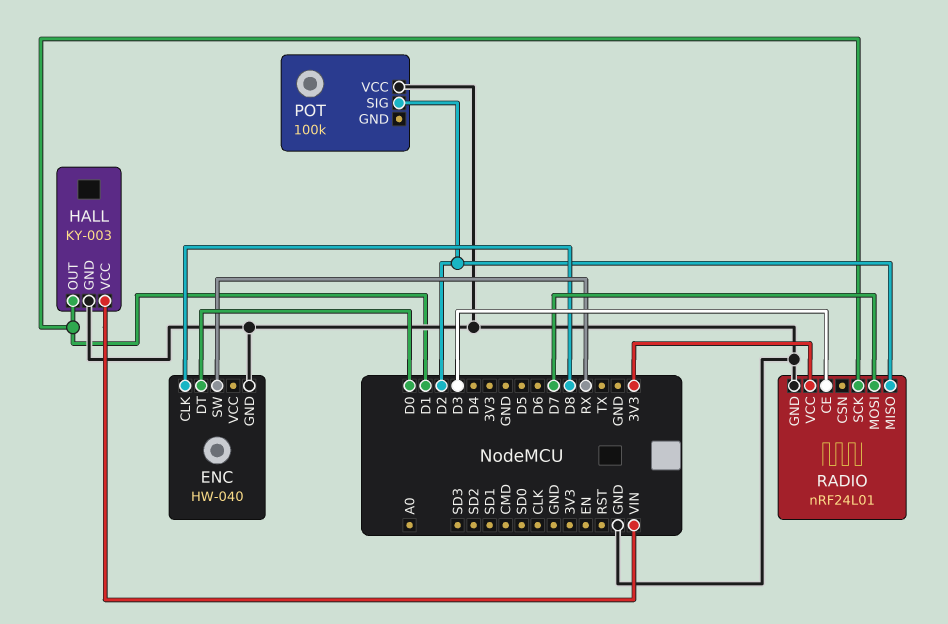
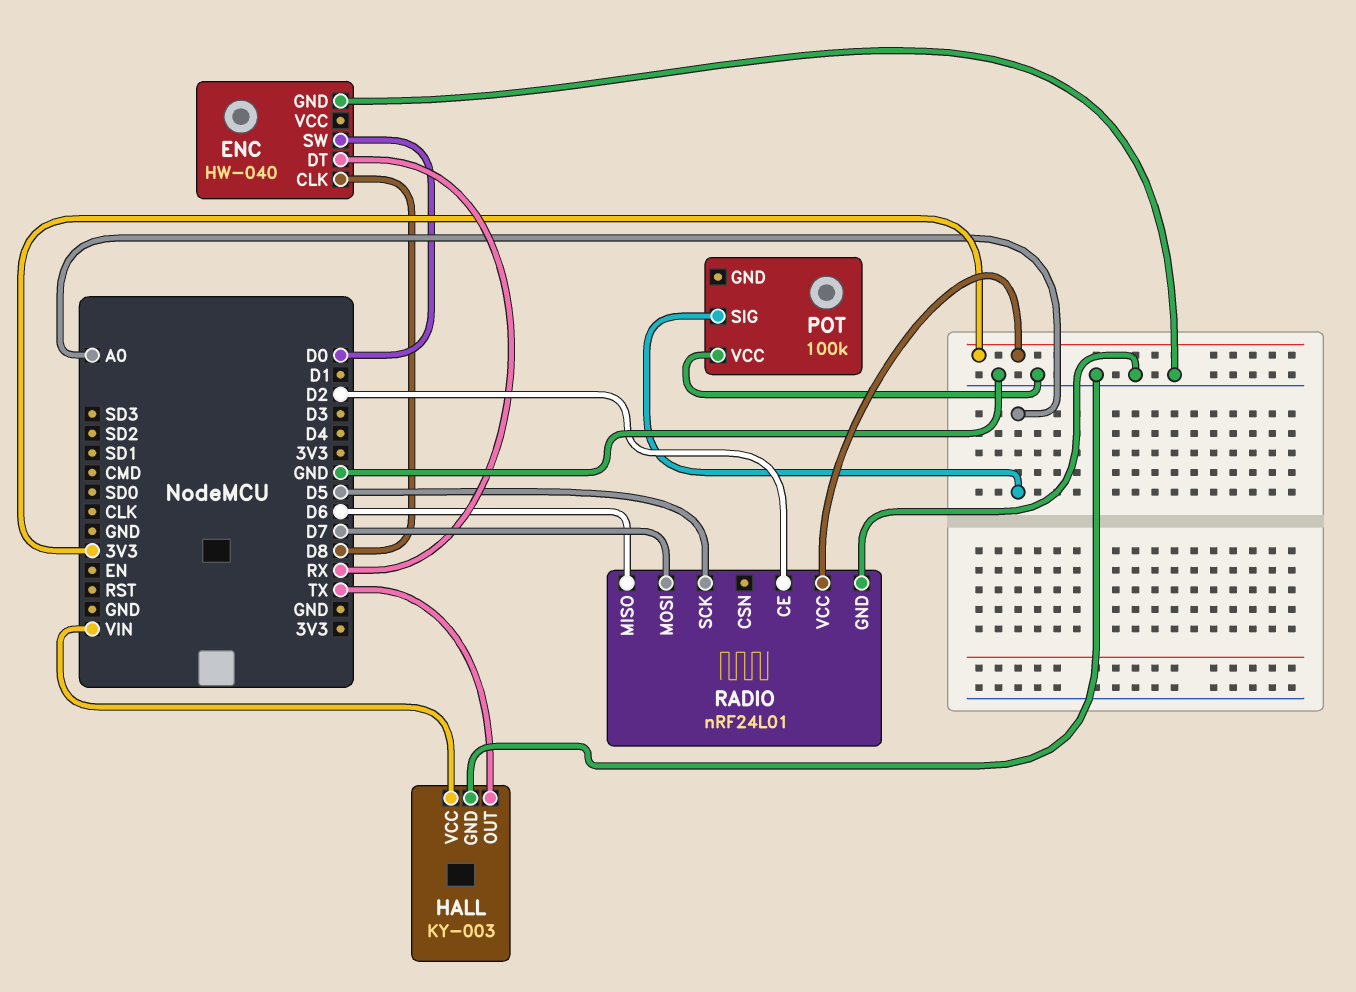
ENC pin DT: D0 -> RX
ENC pin SW: RX -> D0
HALL pin OUT: D1 -> TX
POT pin SIG: D2 -> A0
RADIO pin CE: D3 -> D2
RADIO pin MISO: D2 -> D6
RADIO pin SCK: D1 -> D5

